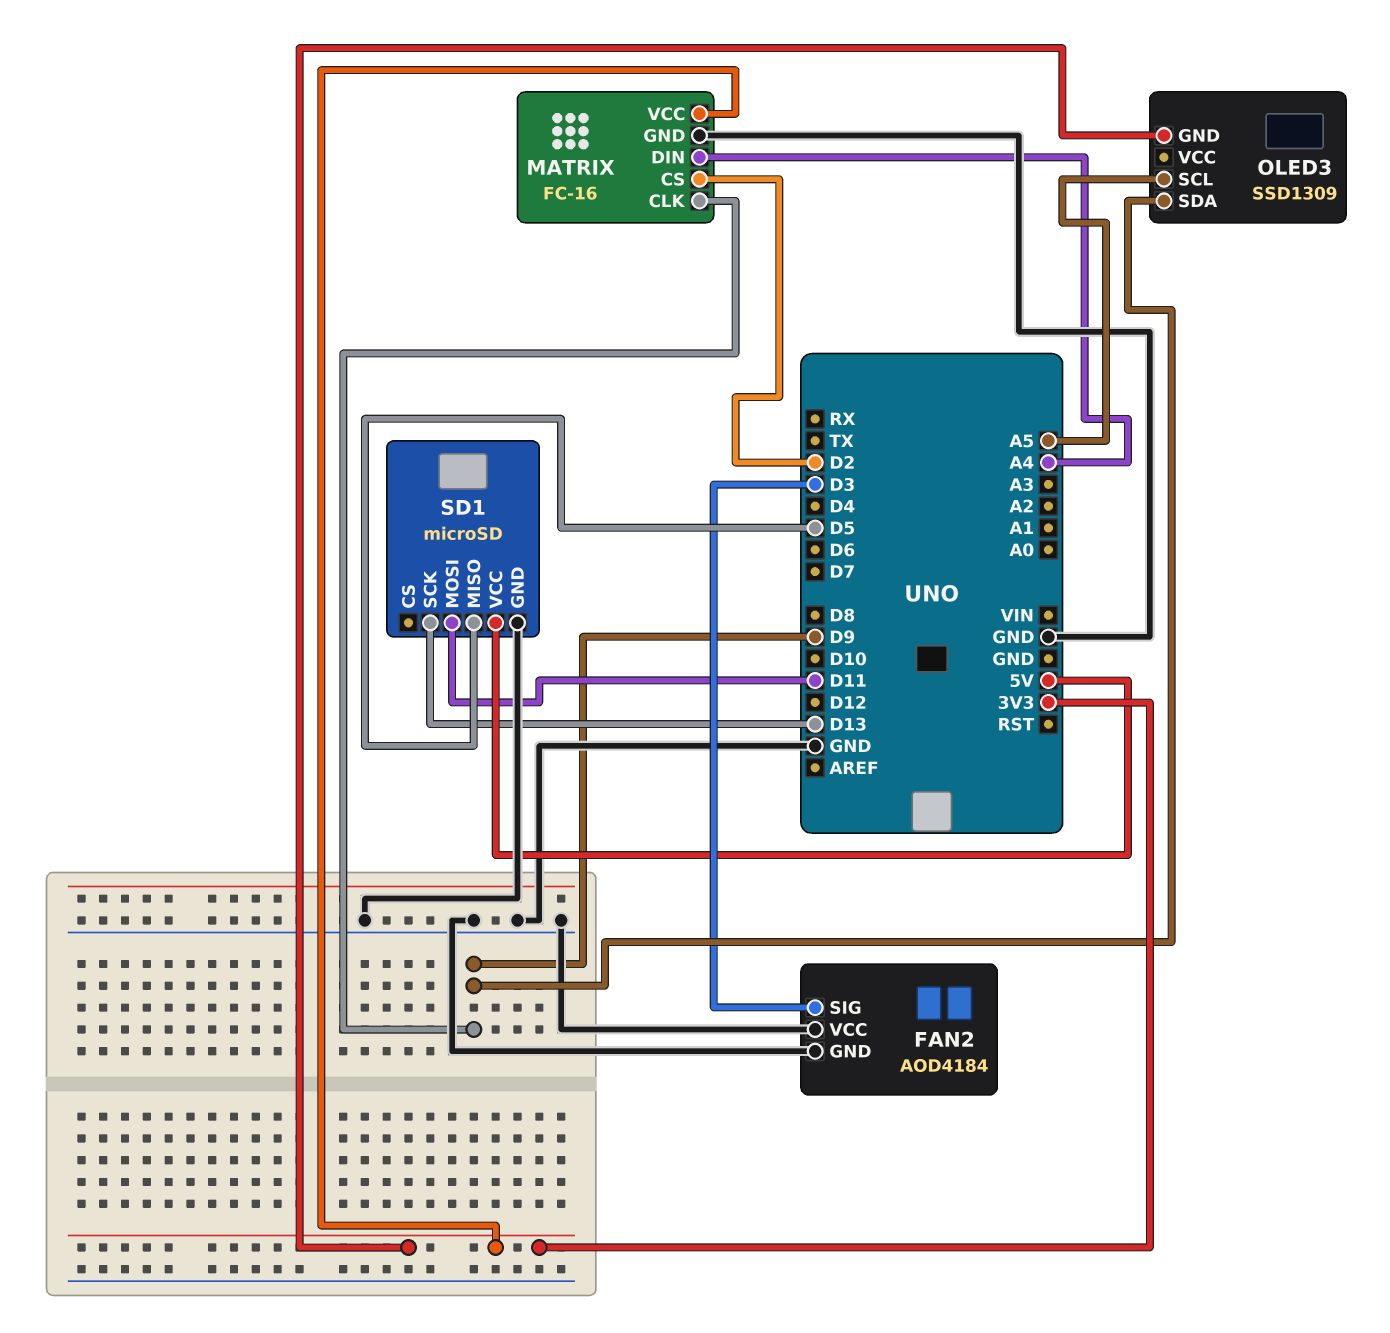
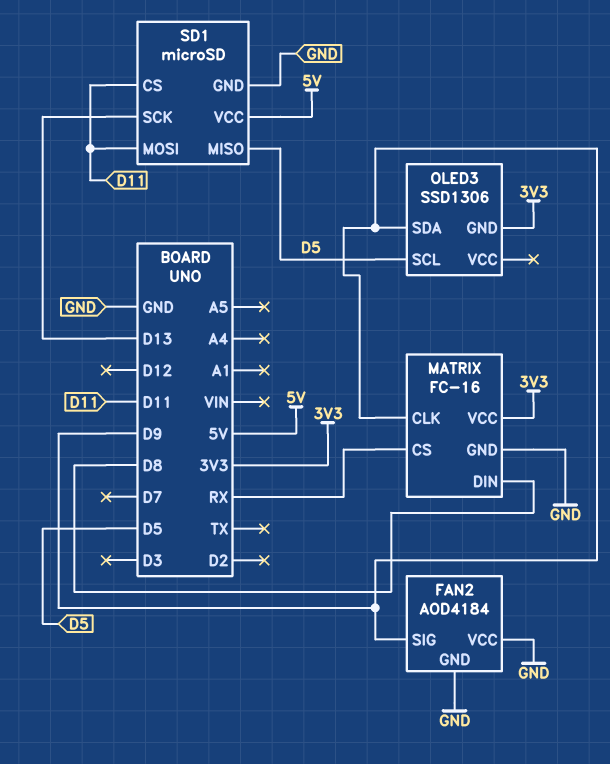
FAN2 pin SIG: D3 -> D9
MATRIX pin CS: D2 -> RX
MATRIX pin DIN: A4 -> D8
OLED3: SSD1309 -> SSD1306
OLED3 pin SCL: A5 -> D5
SD1 pin CS: none -> D11

